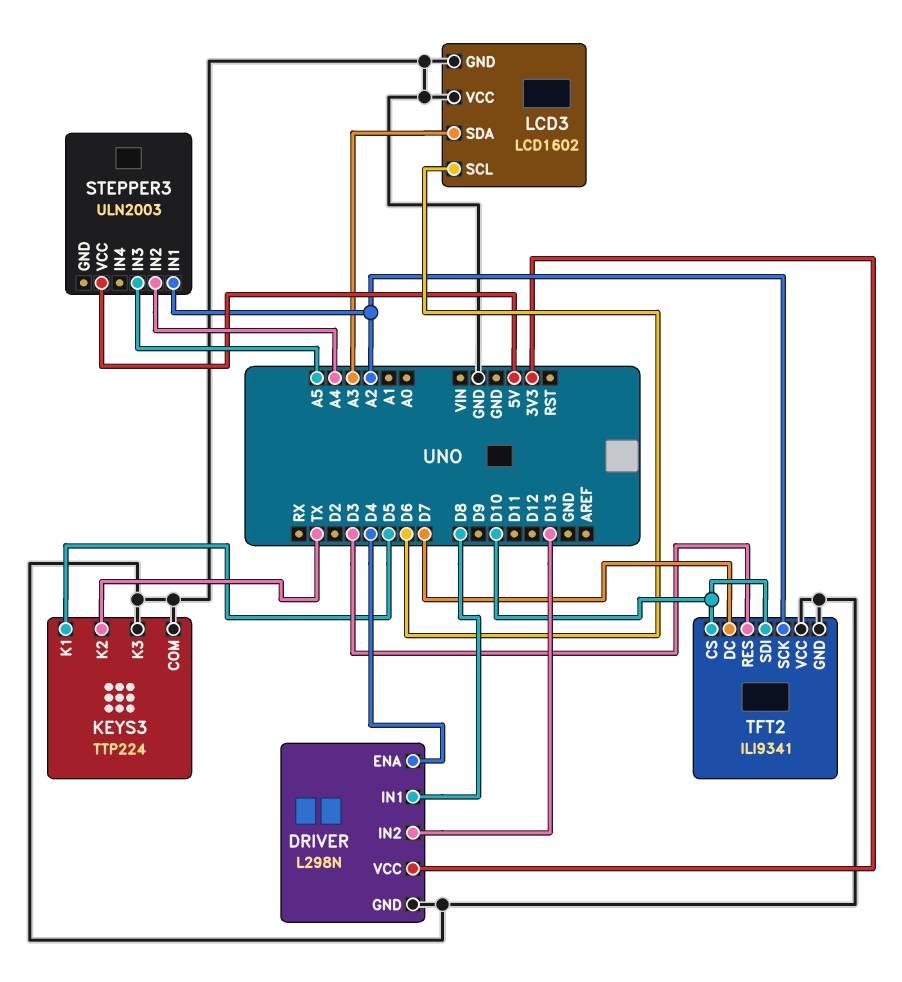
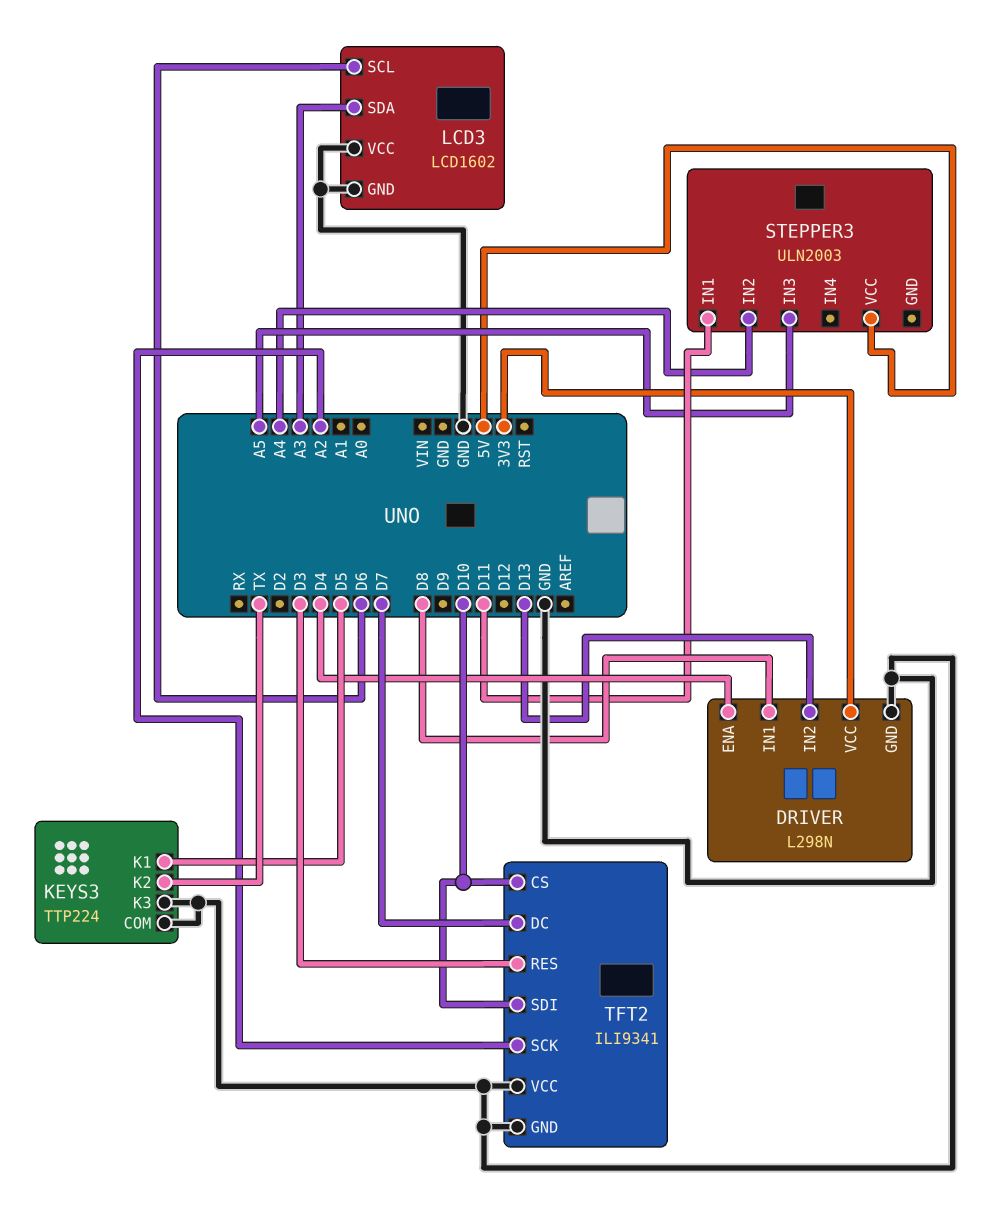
STEPPER3 pin IN1: A2 -> D11

